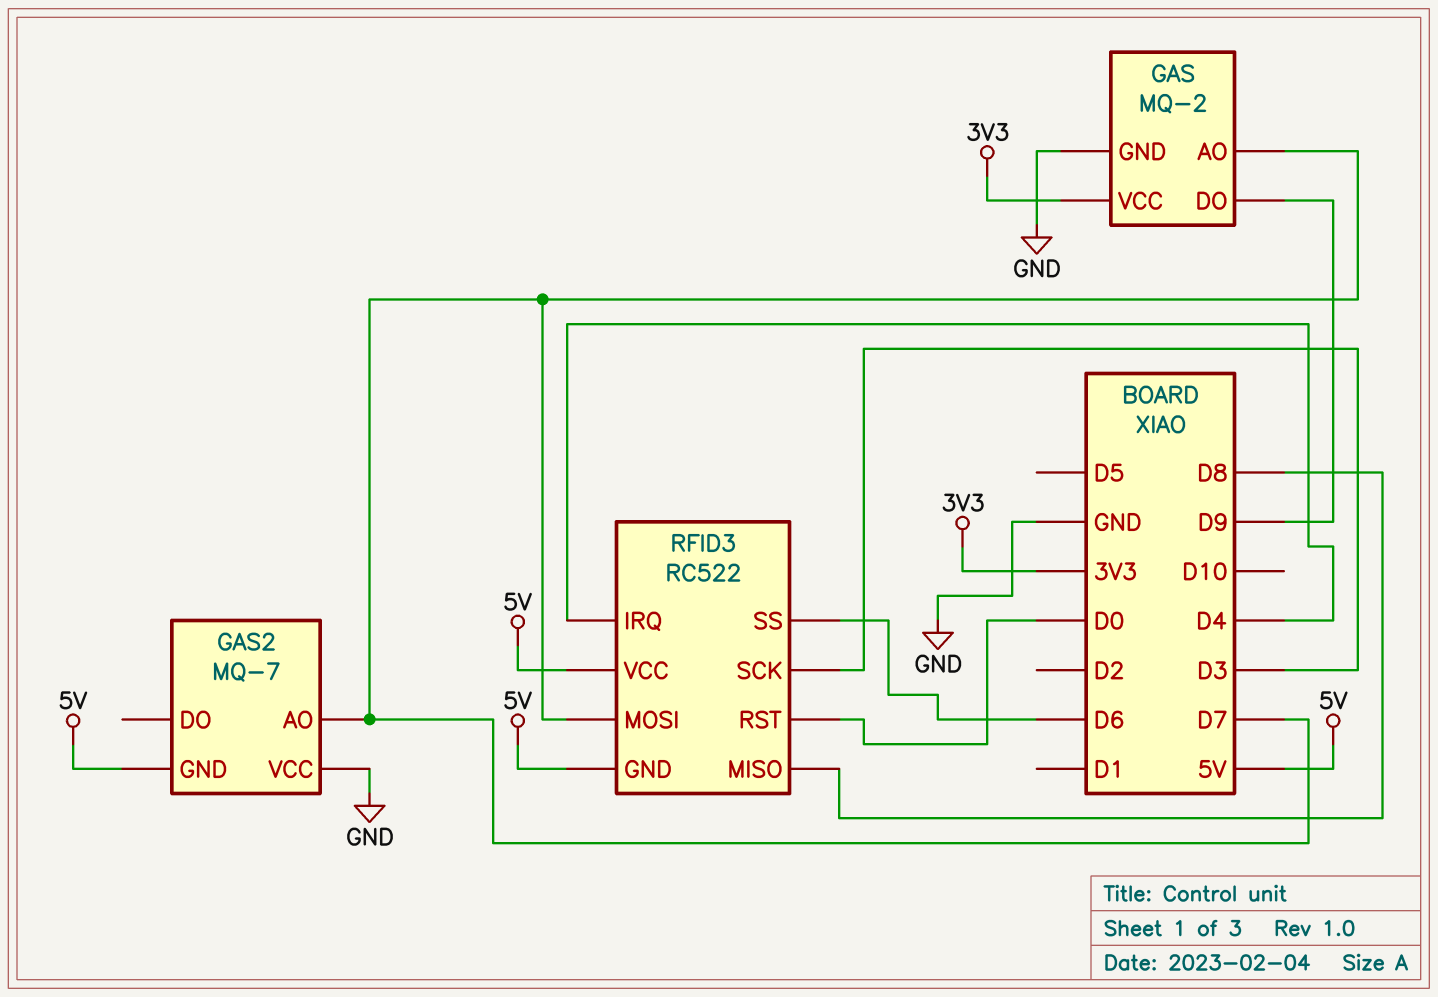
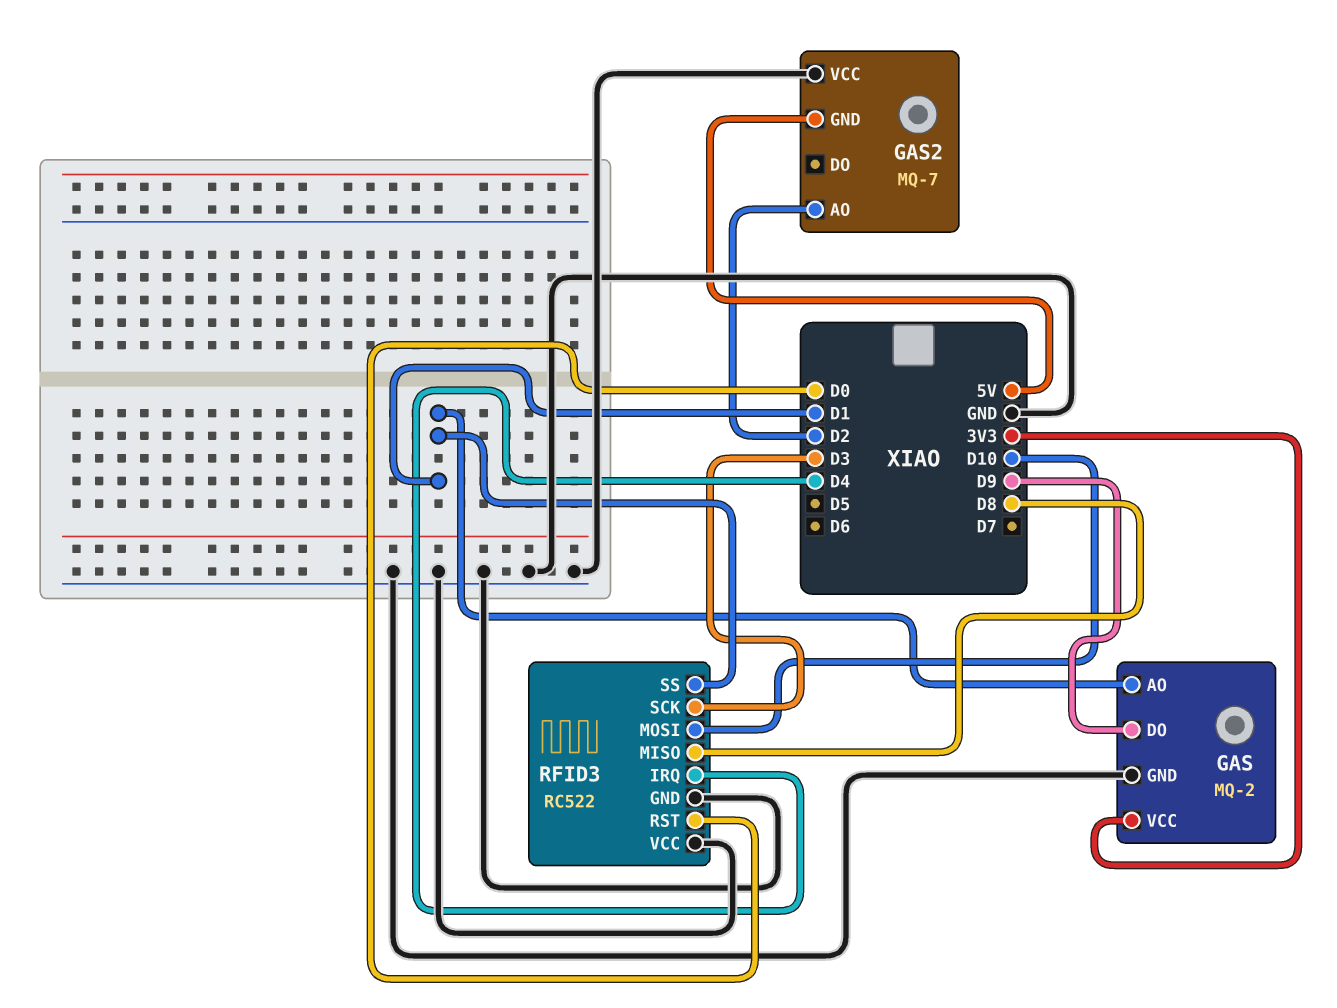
GAS pin AO: D7 -> D1
GAS2 pin AO: D7 -> D2
RFID3 pin GND: 5V -> GND
RFID3 pin MOSI: D7 -> D10
RFID3 pin SS: D6 -> D1
RFID3 pin VCC: 5V -> GND

